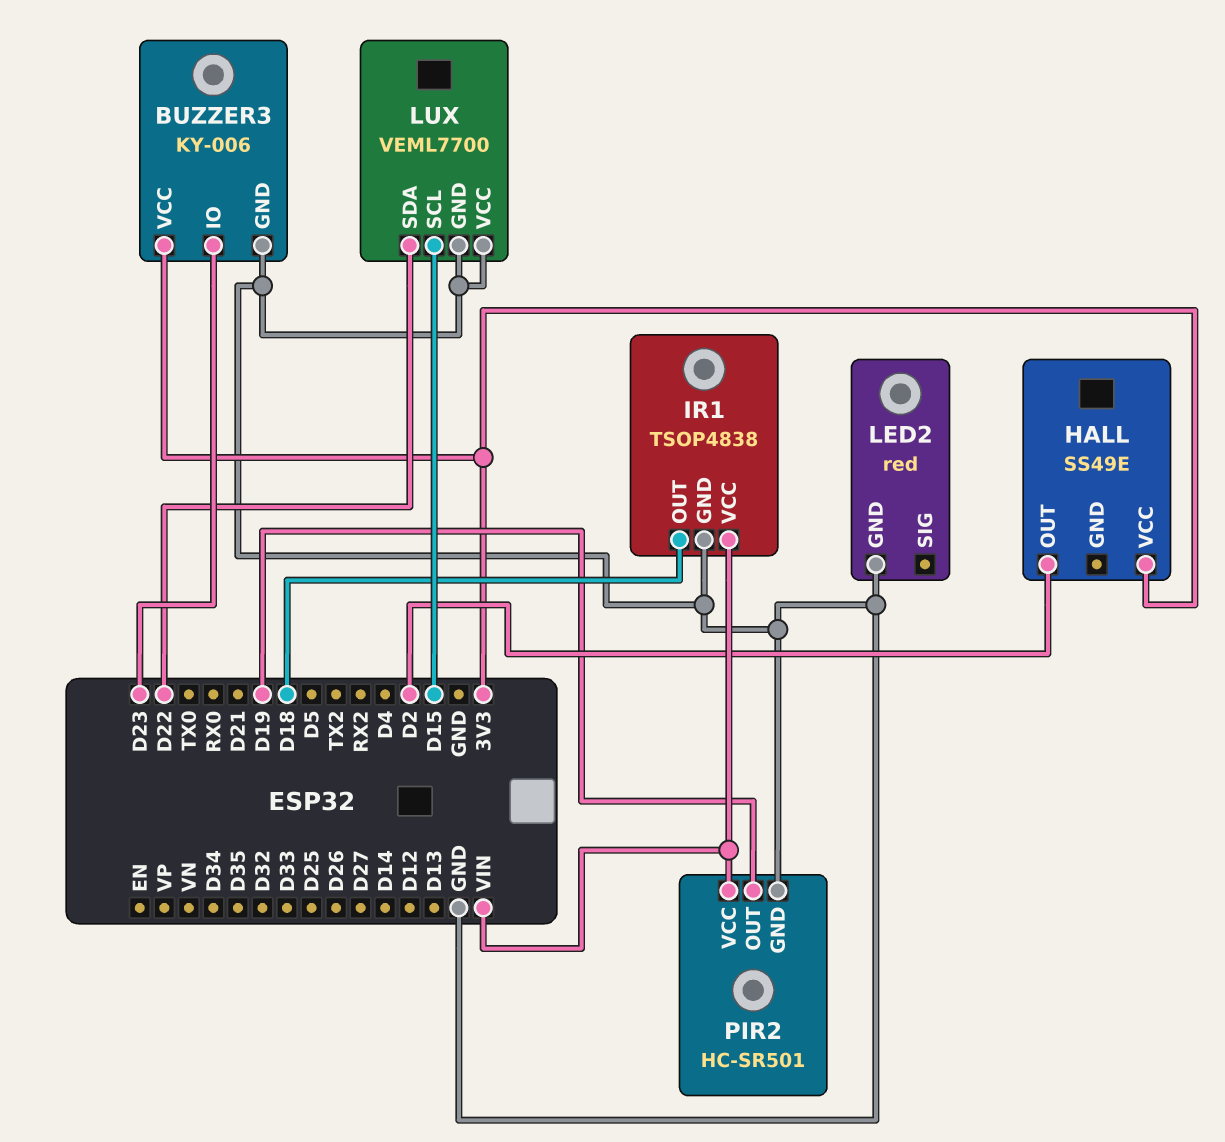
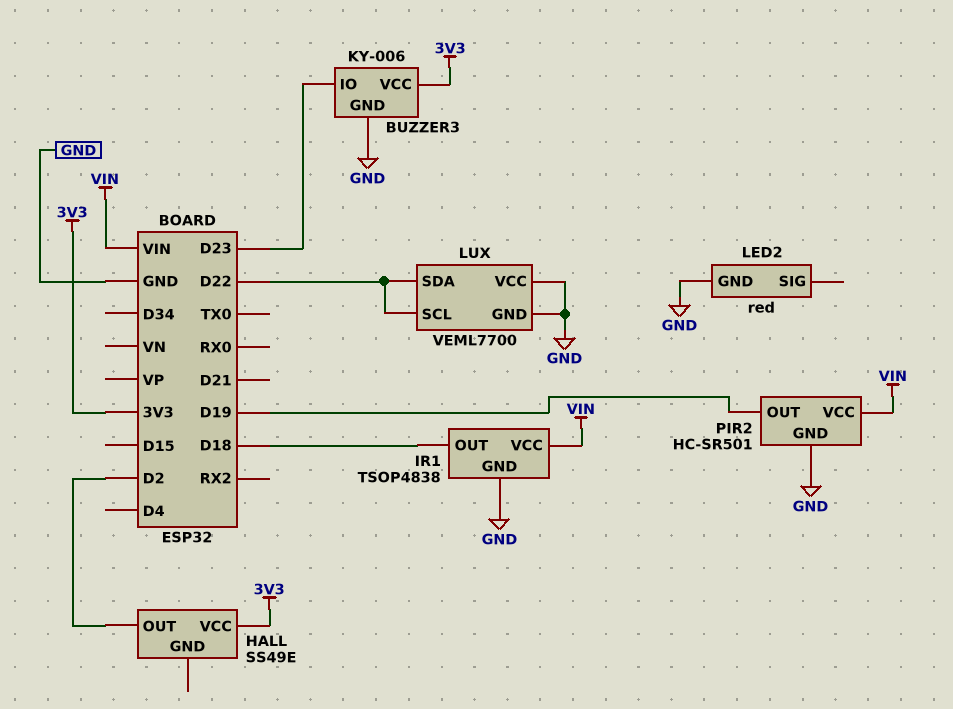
LUX pin SCL: D15 -> D22

